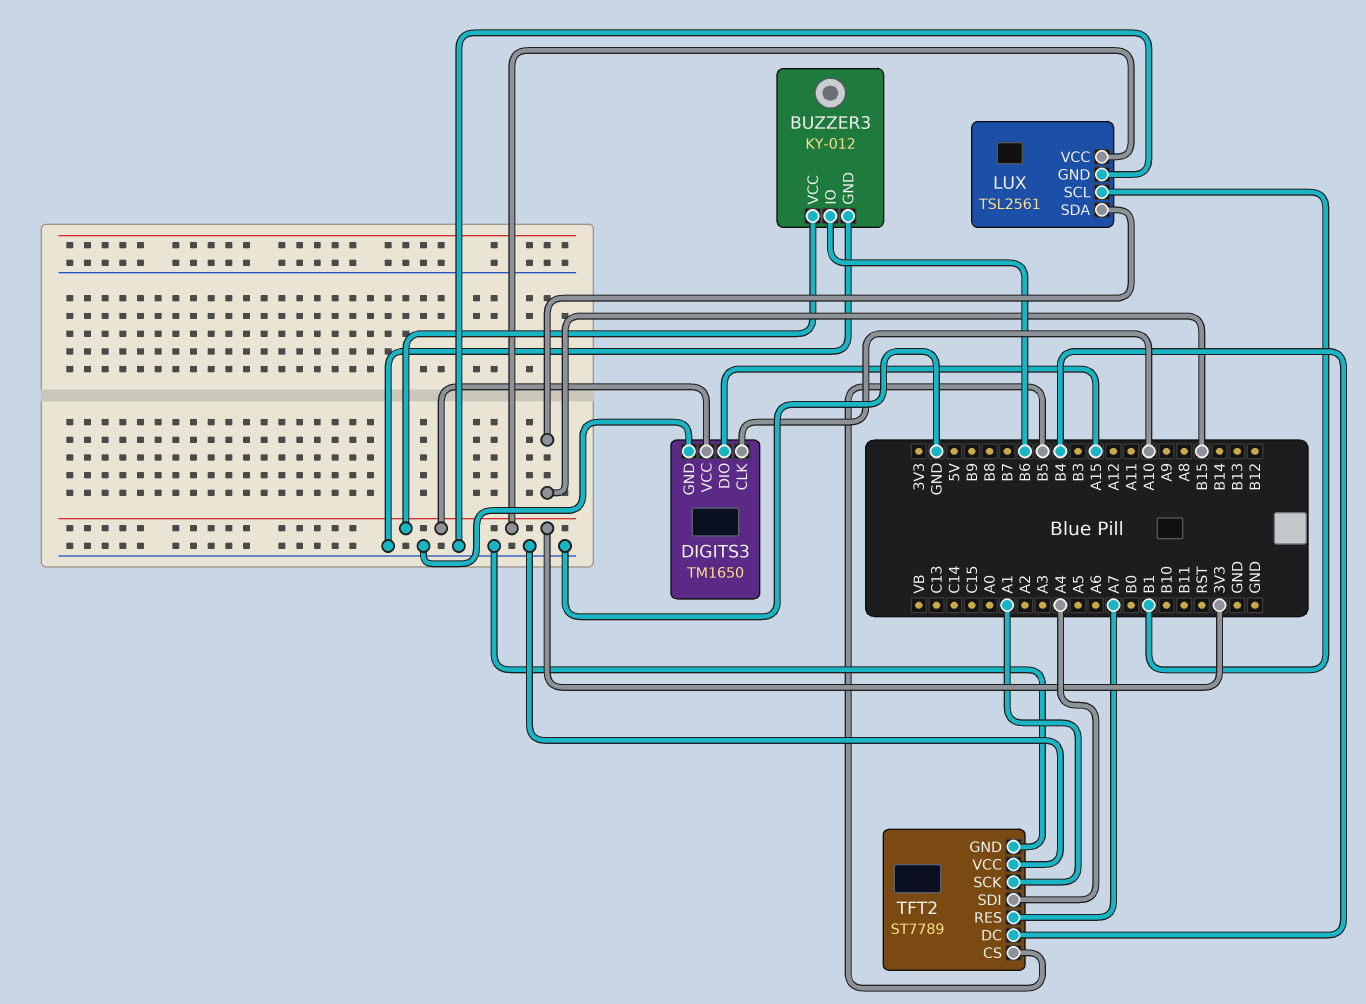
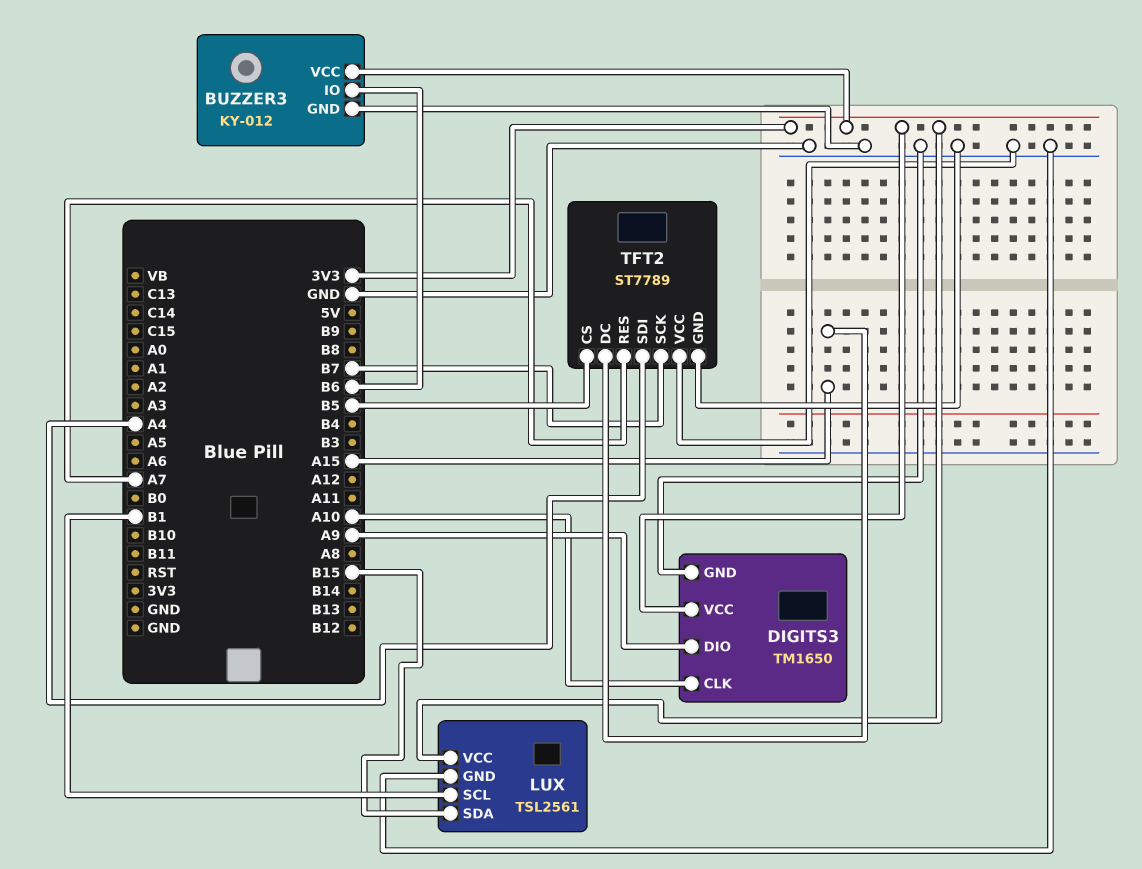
DIGITS3 pin DIO: A15 -> A9
TFT2 pin DC: B4 -> A15
TFT2 pin SCK: A1 -> B7

